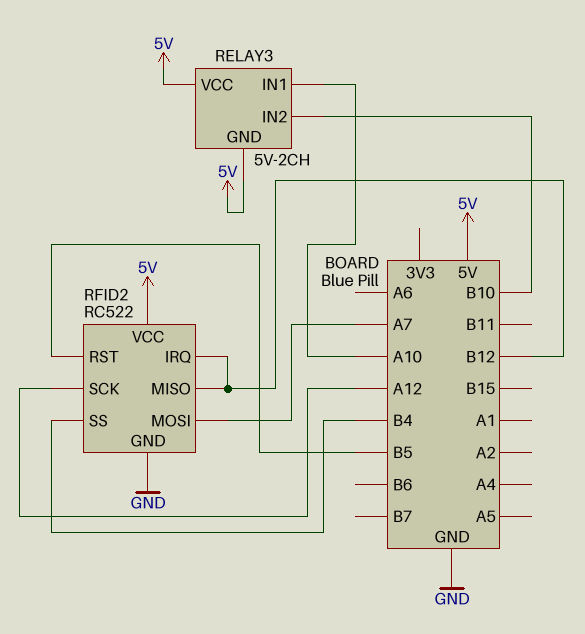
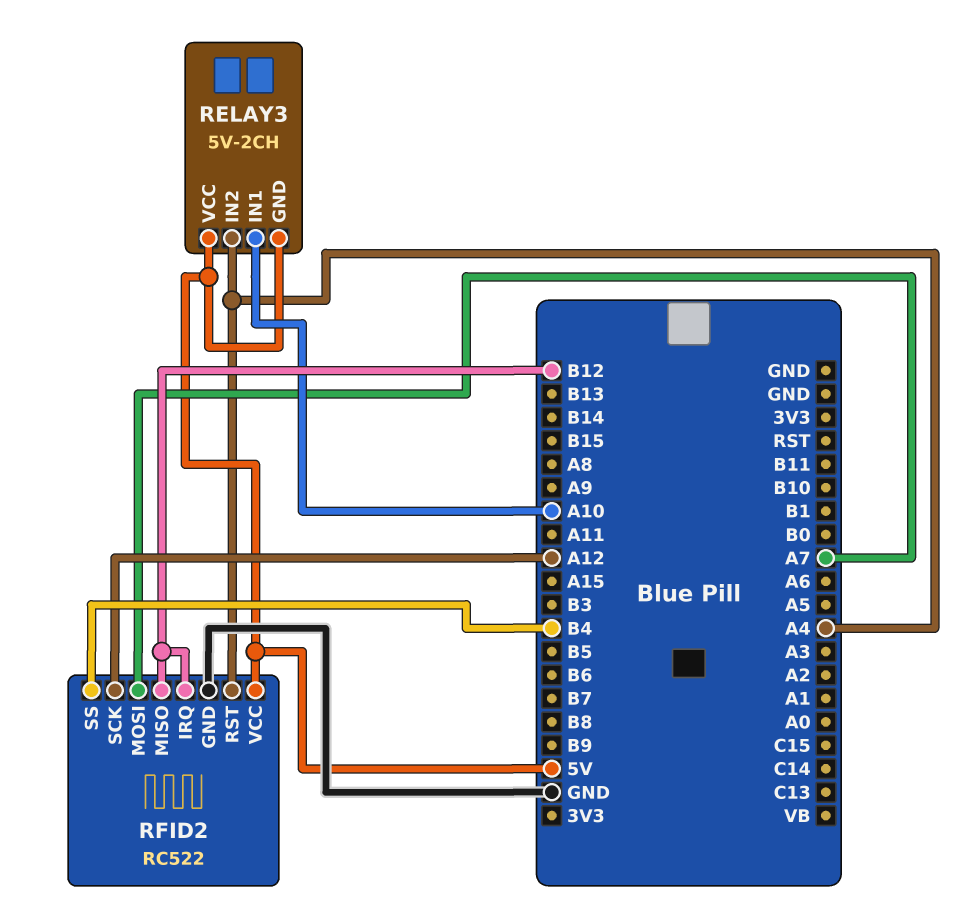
RELAY3 pin IN2: B10 -> A4
RFID2 pin RST: B5 -> A4

